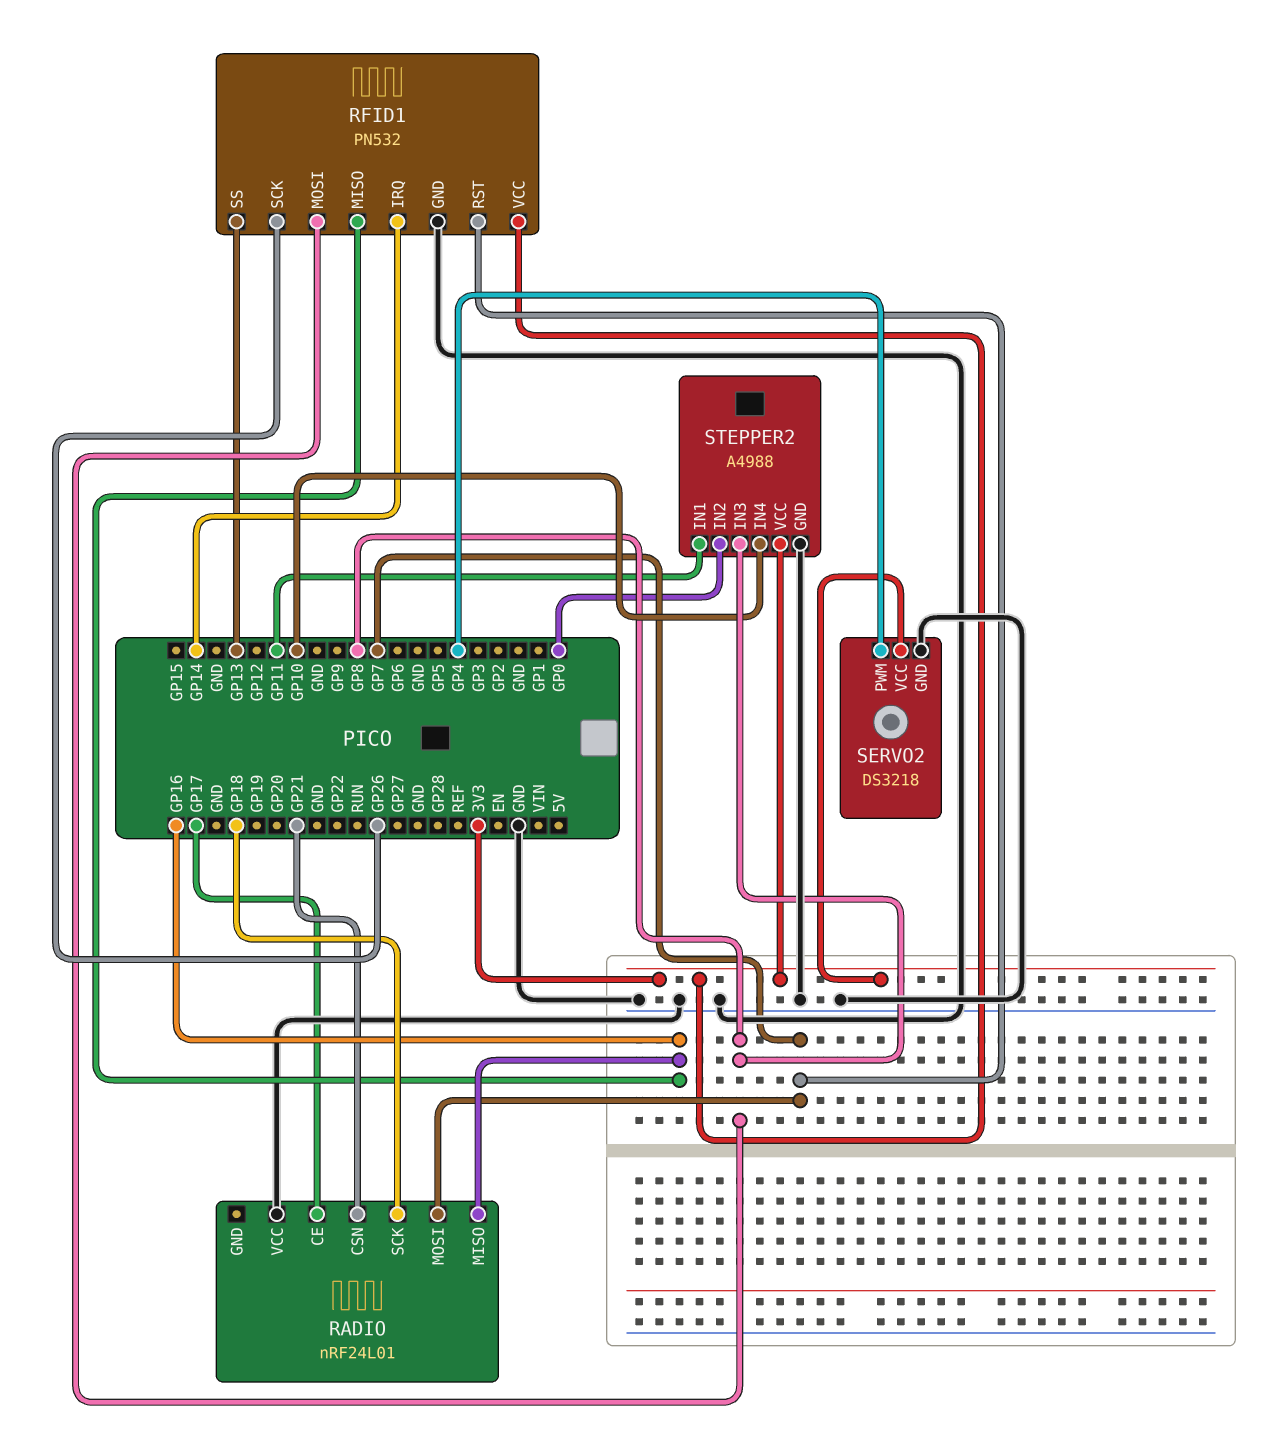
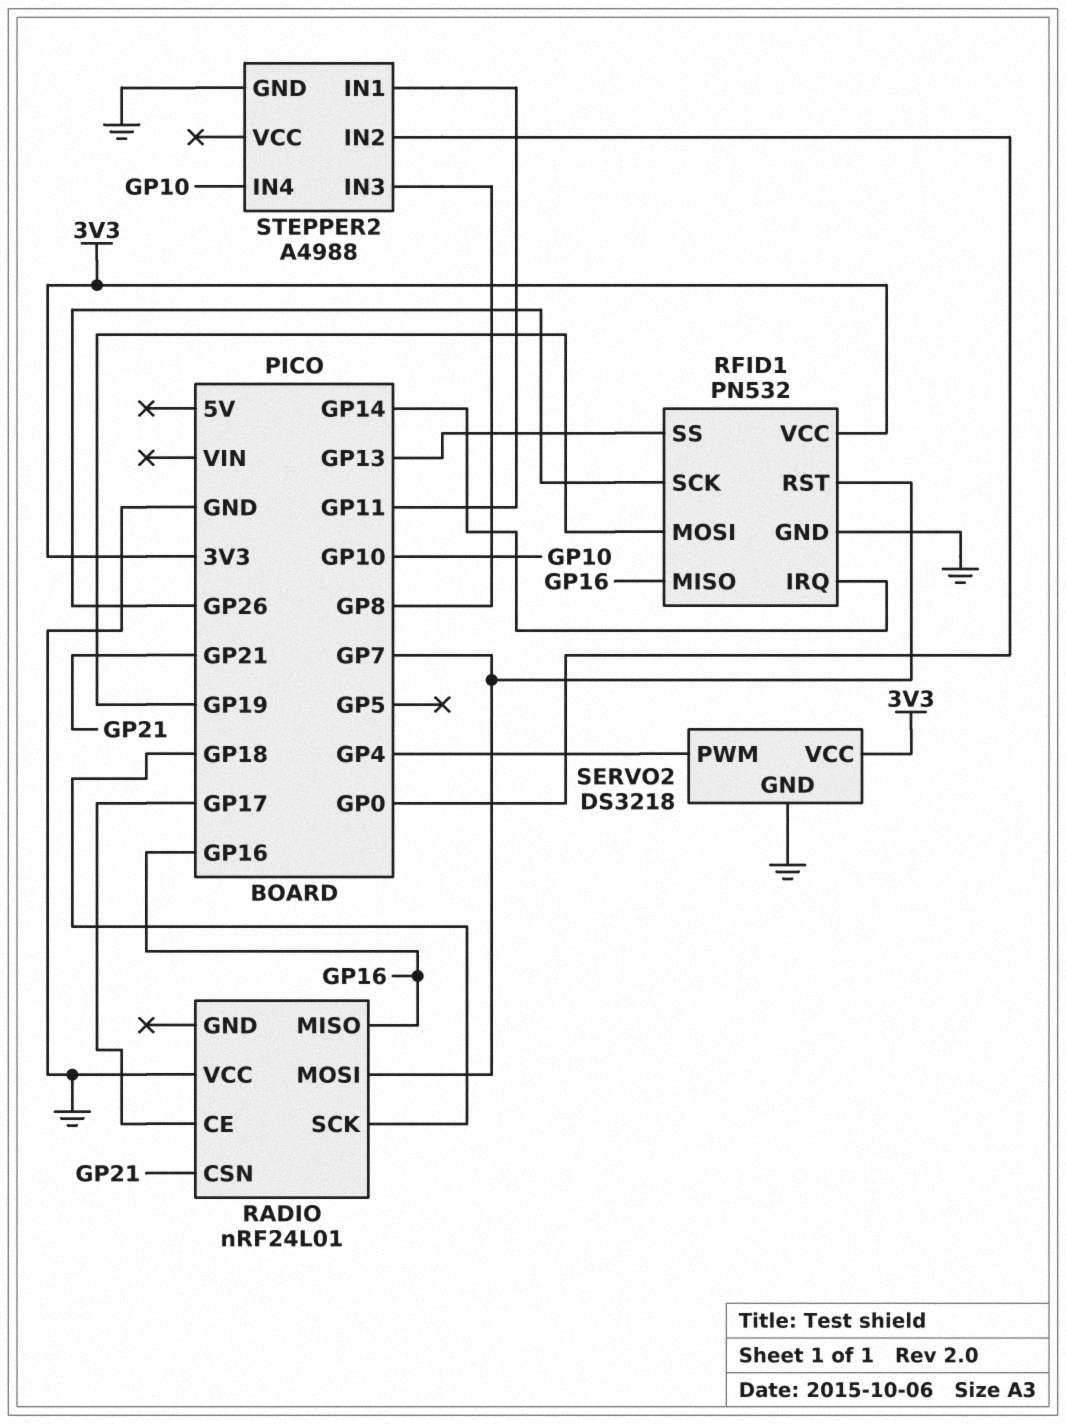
RFID1 pin MOSI: GP8 -> GP19
STEPPER2 pin VCC: 3V3 -> none

